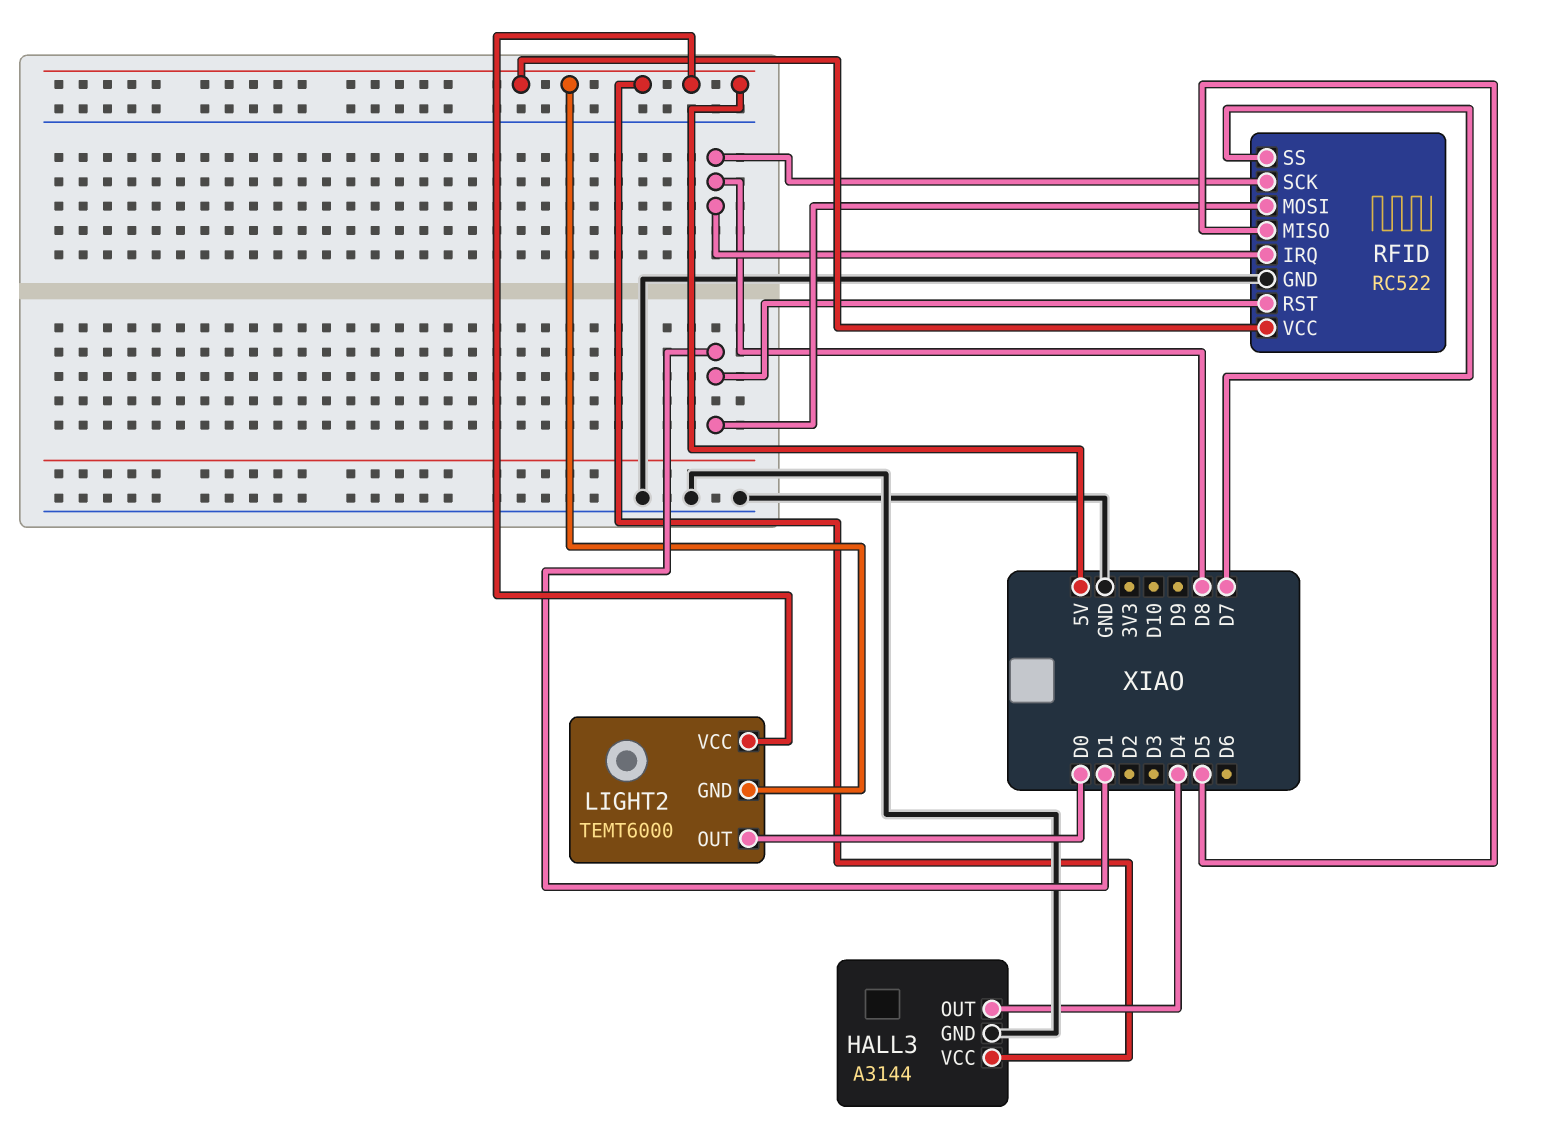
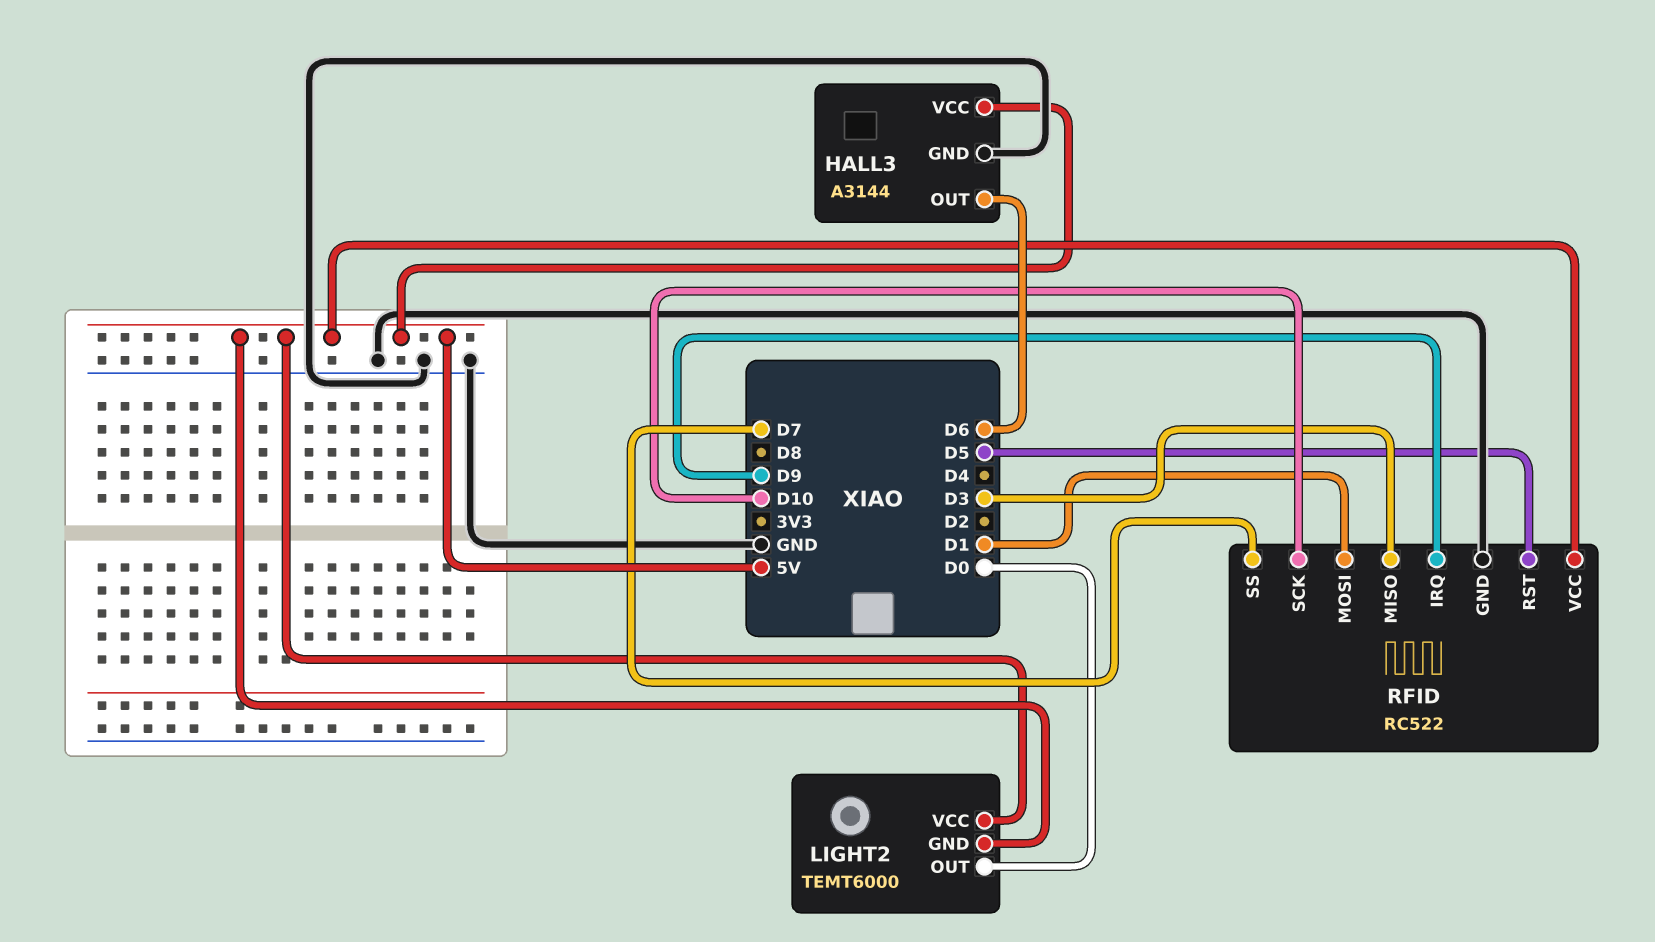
HALL3 pin OUT: D4 -> D6
RFID pin IRQ: D8 -> D9
RFID pin MISO: D5 -> D3
RFID pin RST: D1 -> D5
RFID pin SCK: D8 -> D10

